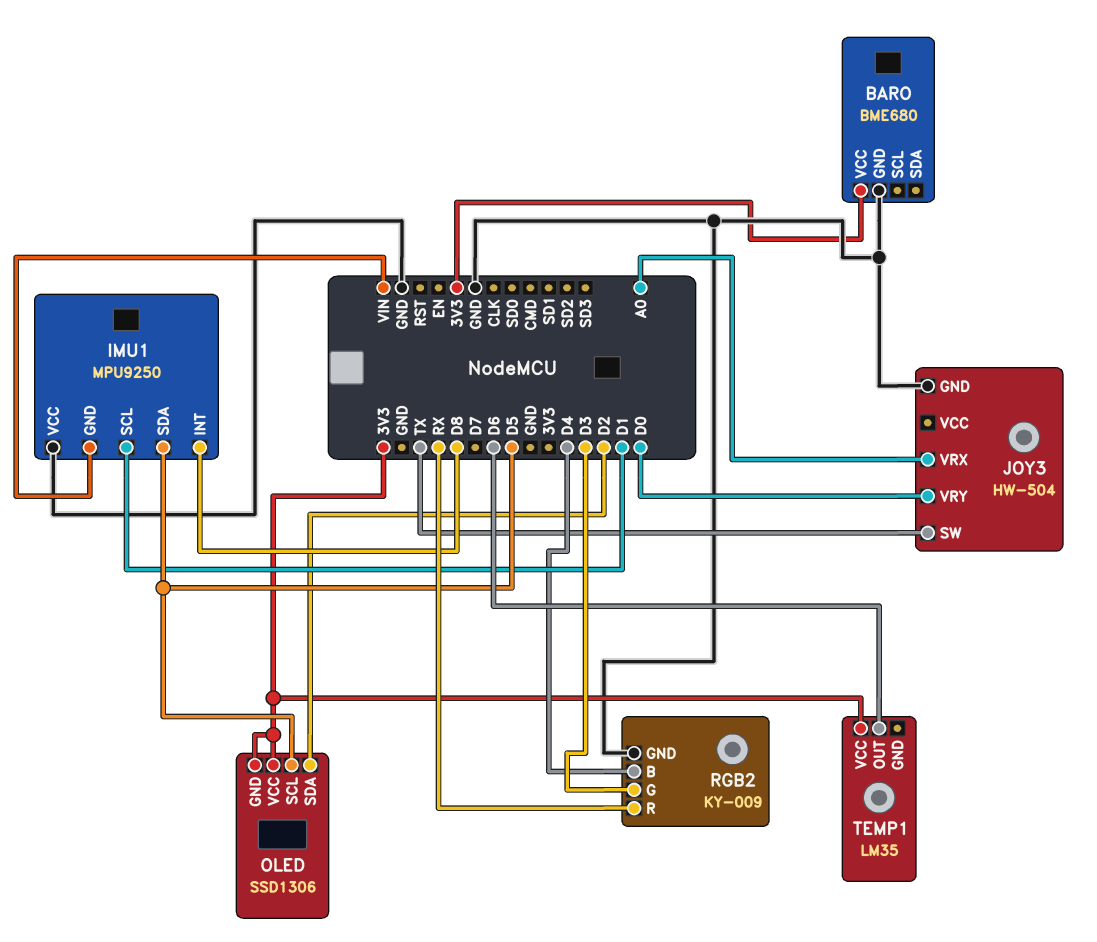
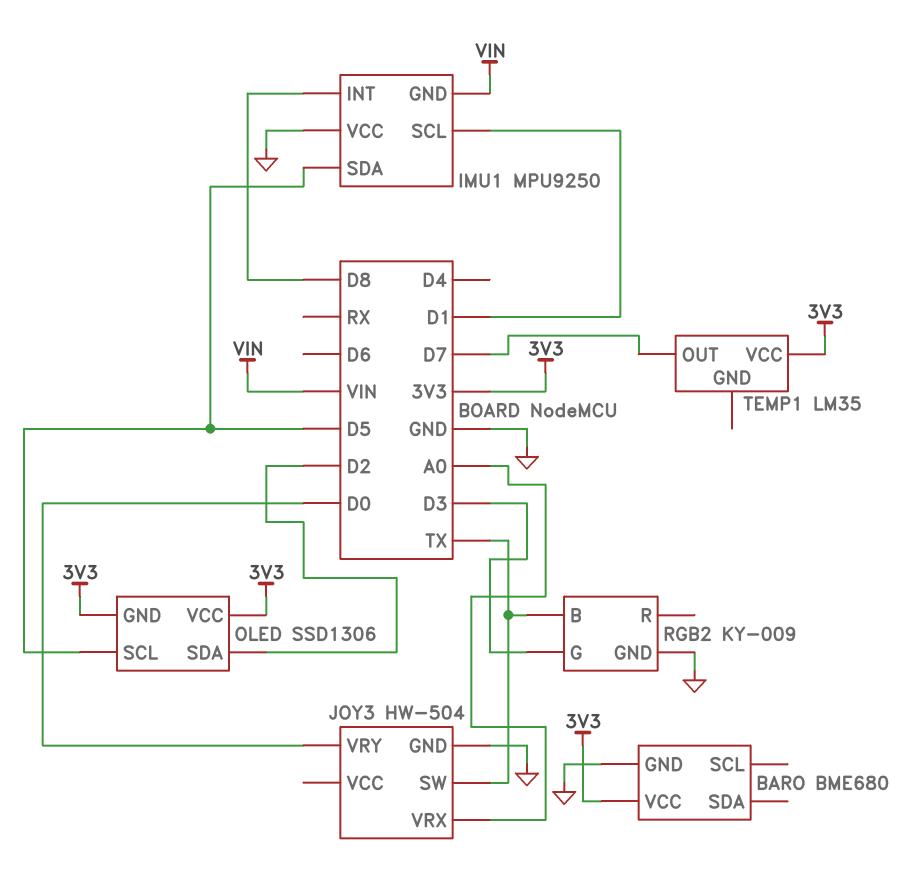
RGB2 pin B: D4 -> TX
RGB2 pin R: RX -> none
TEMP1 pin OUT: D6 -> D7

